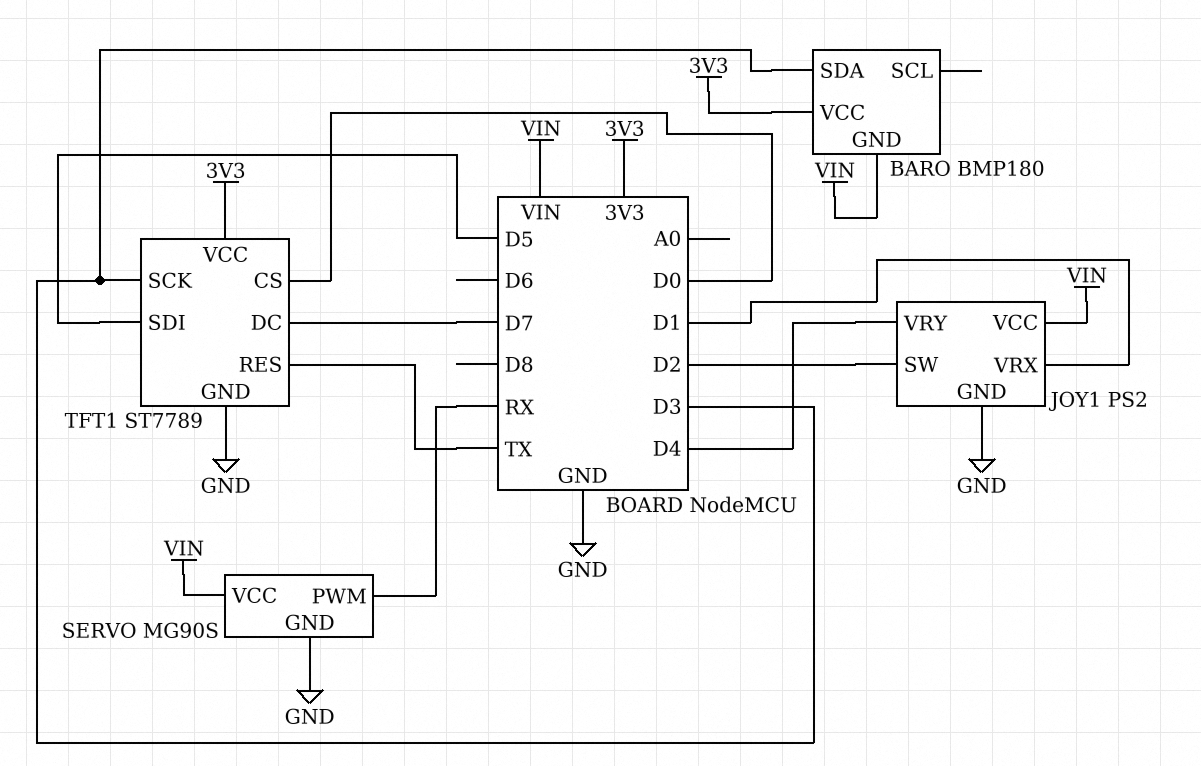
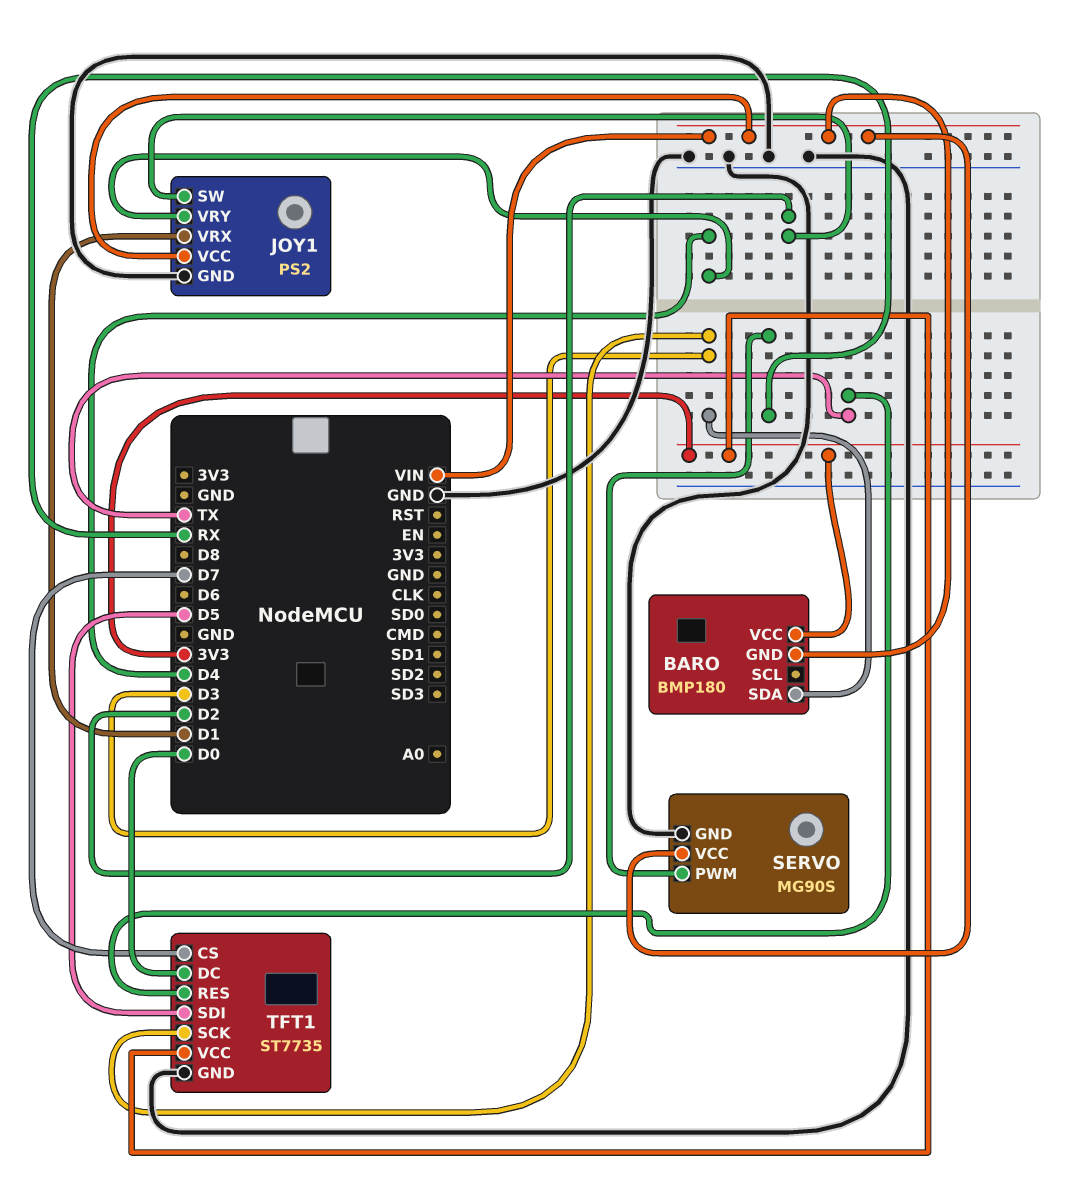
TFT1: ST7789 -> ST7735
TFT1 pin CS: D0 -> D7
TFT1 pin DC: D7 -> D0

